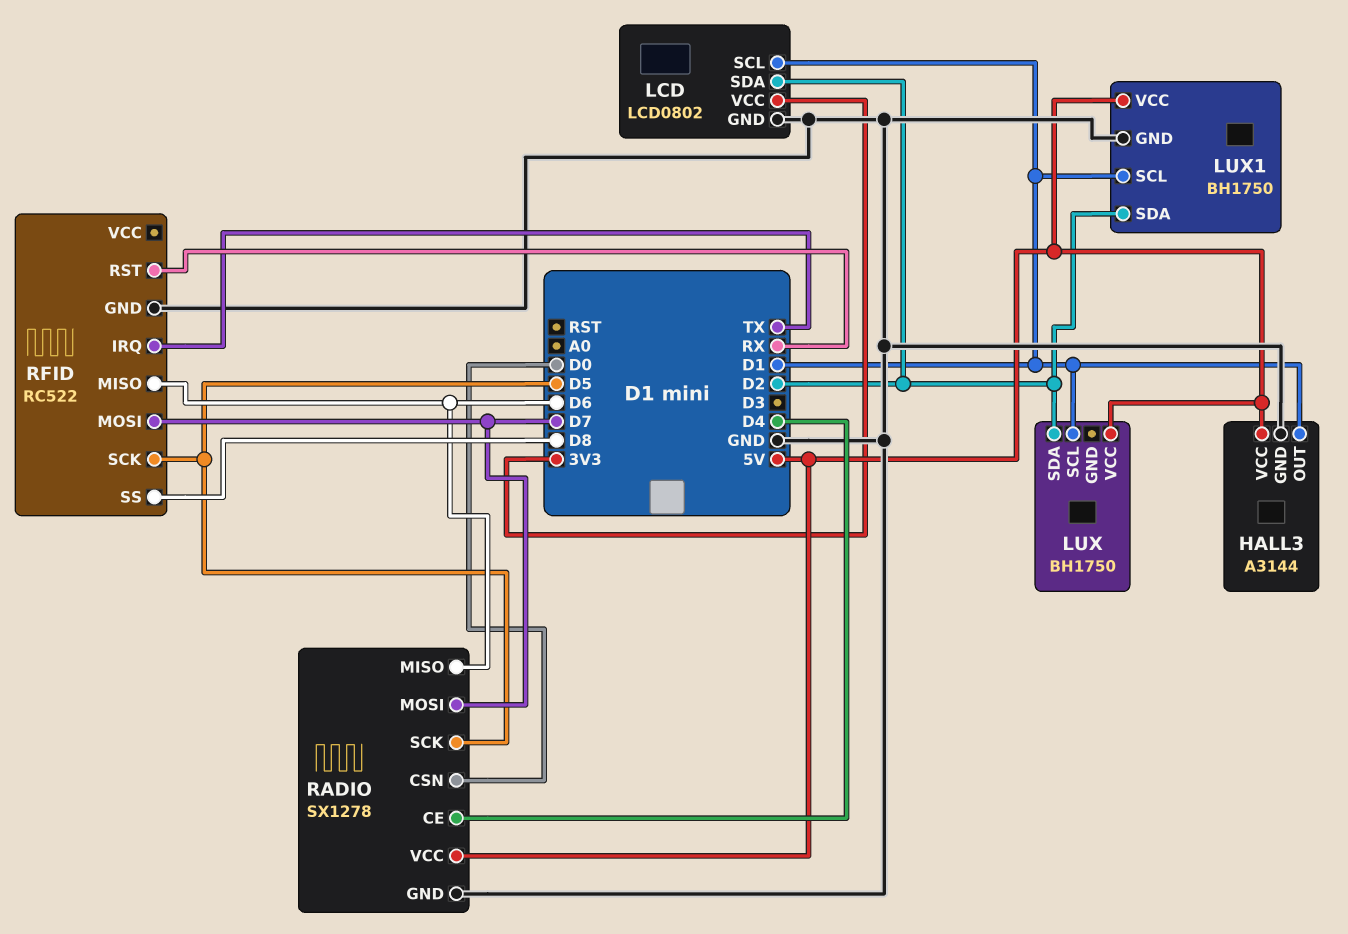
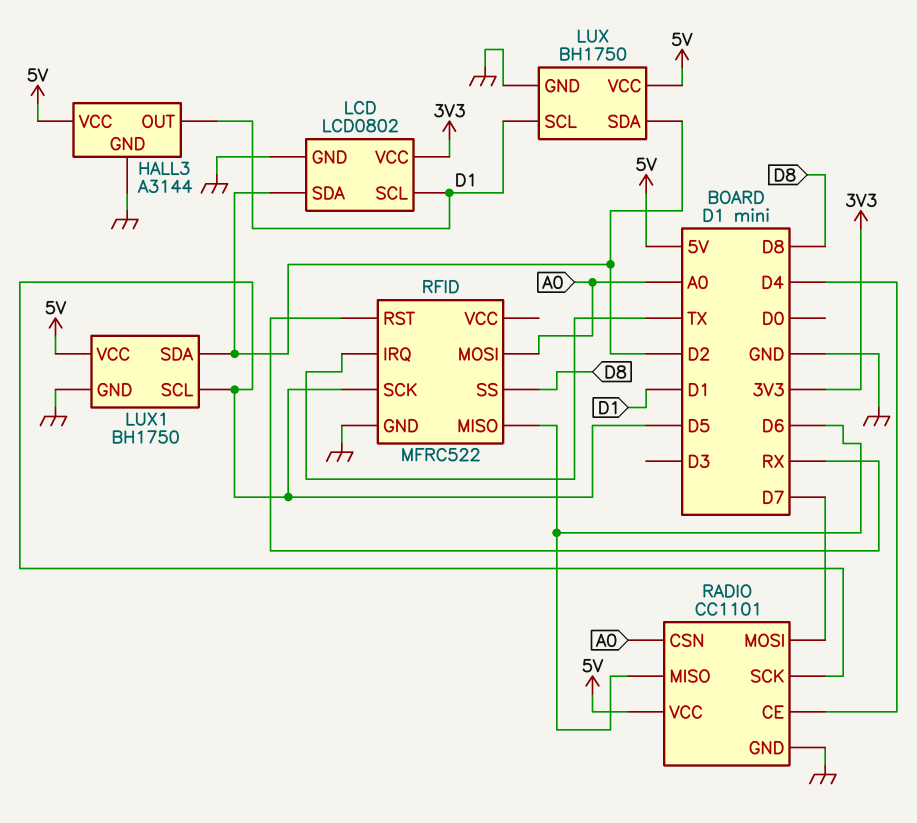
LUX pin GND: none -> GND
LUX1 pin SCL: D1 -> D5
RADIO: SX1278 -> CC1101
RADIO pin CSN: D0 -> A0
RFID: RC522 -> MFRC522
RFID pin MOSI: D7 -> A0

